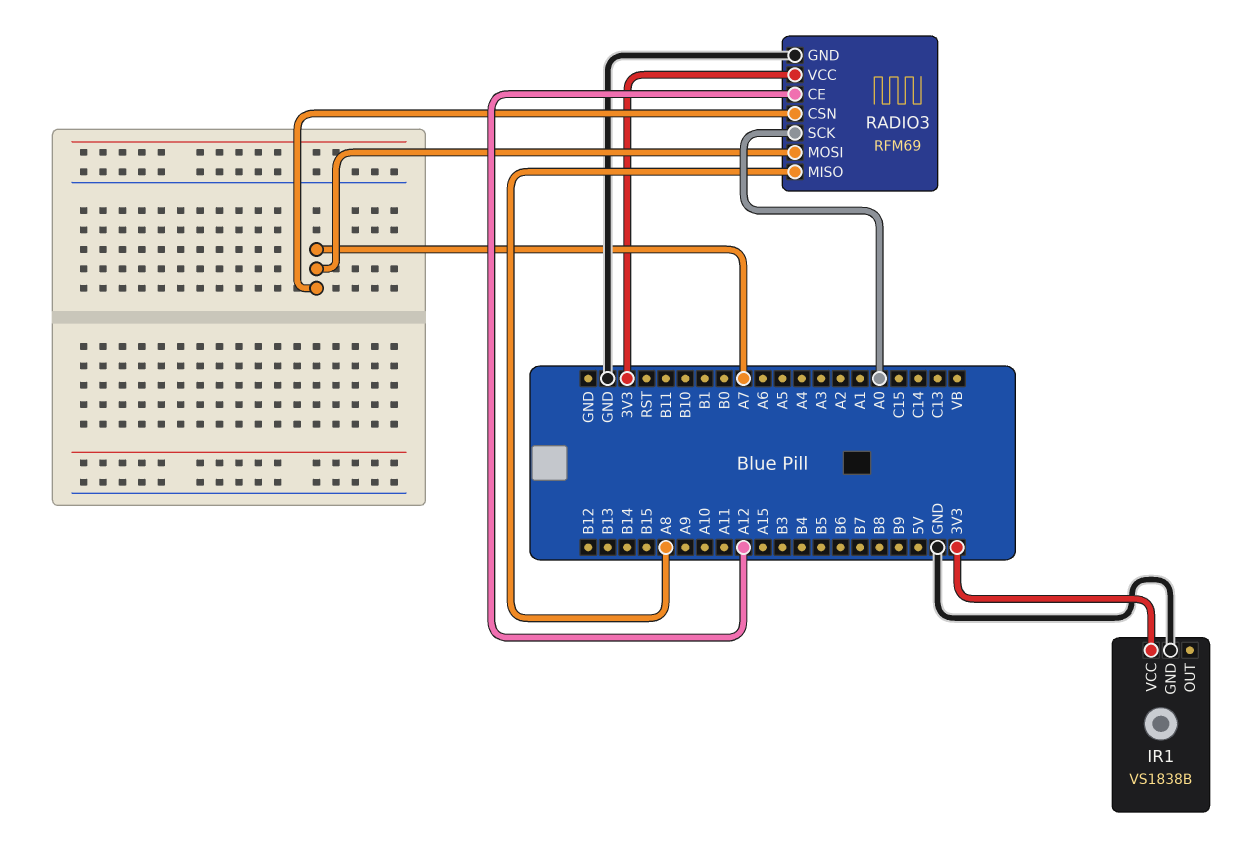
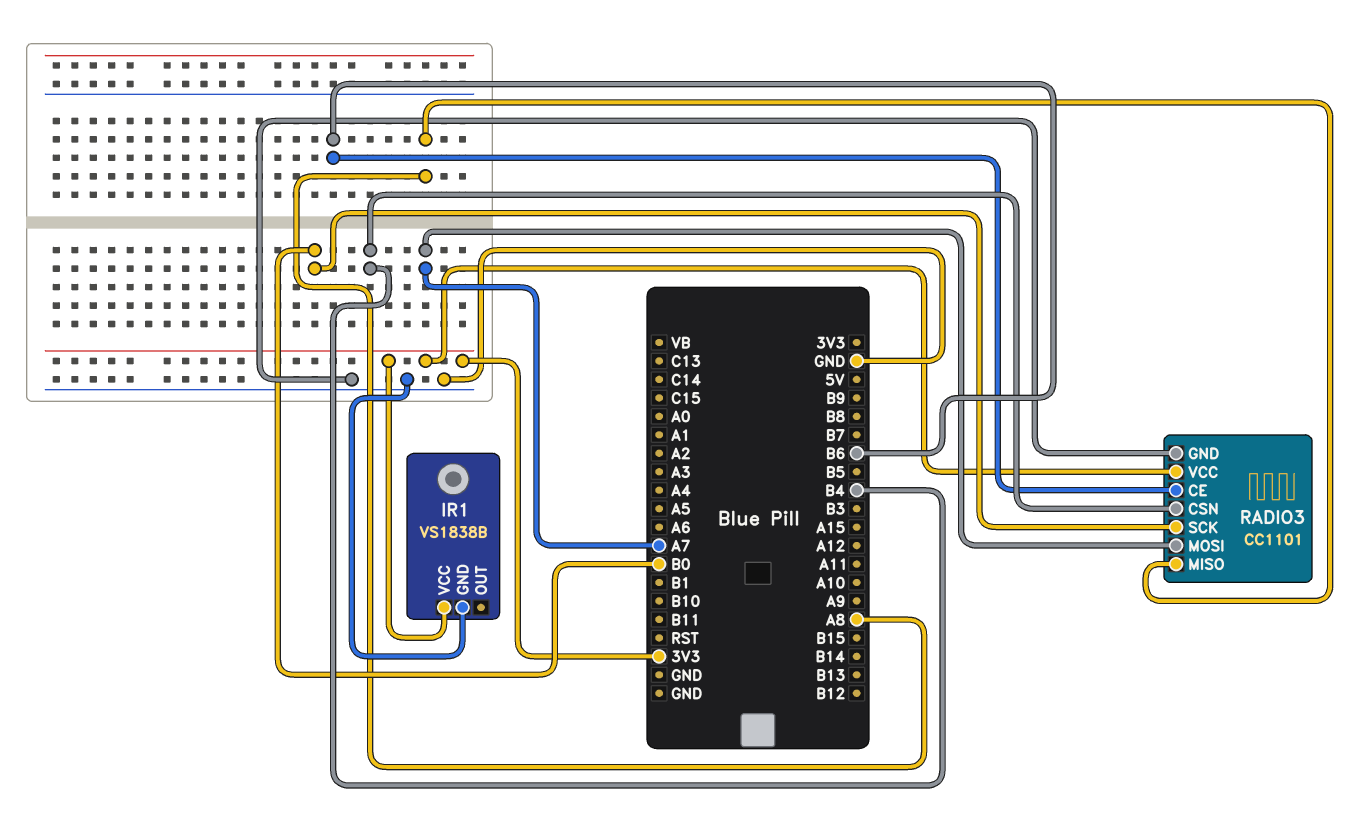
RADIO3: RFM69 -> CC1101
RADIO3 pin CE: A12 -> B6
RADIO3 pin CSN: A7 -> B4
RADIO3 pin SCK: A0 -> B0

